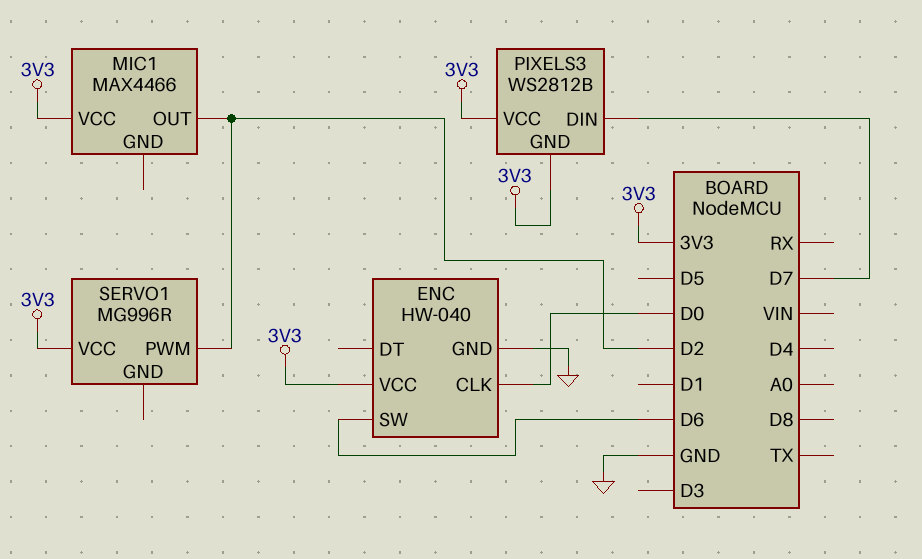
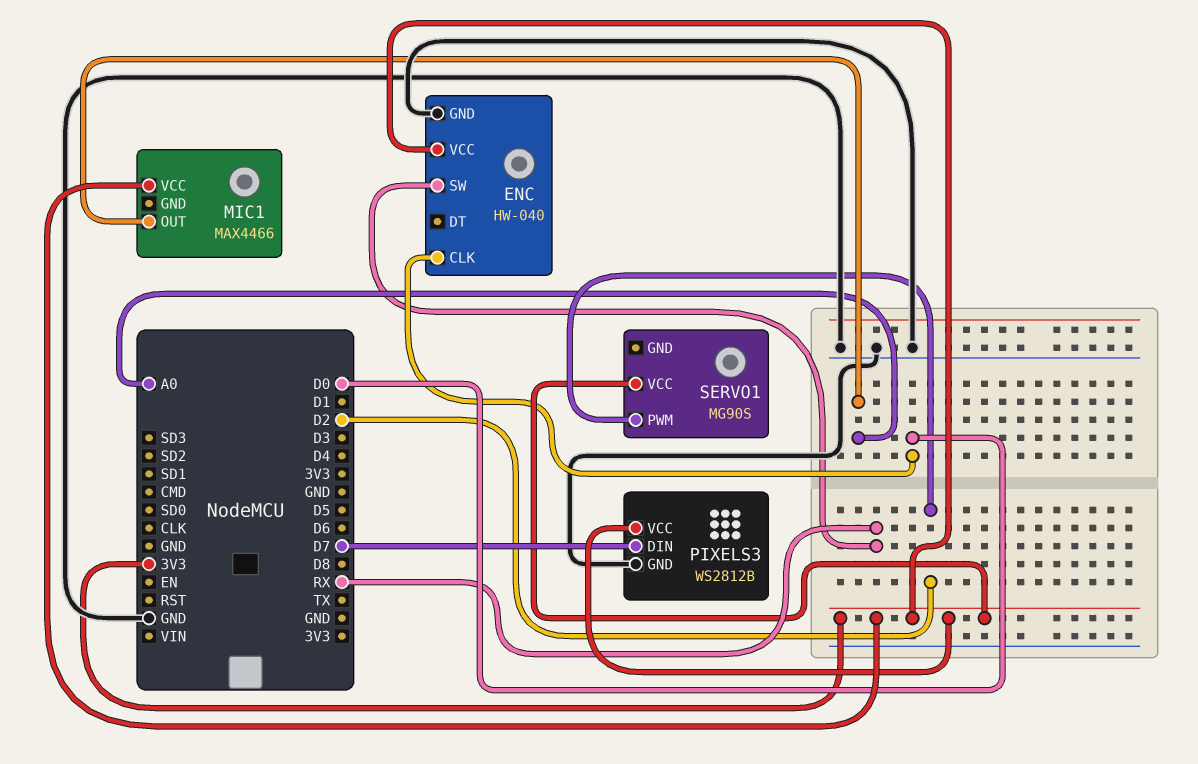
ENC pin SW: D6 -> RX
MIC1 pin OUT: D2 -> A0
PIXELS3 pin GND: 3V3 -> GND
SERVO1: MG996R -> MG90S

